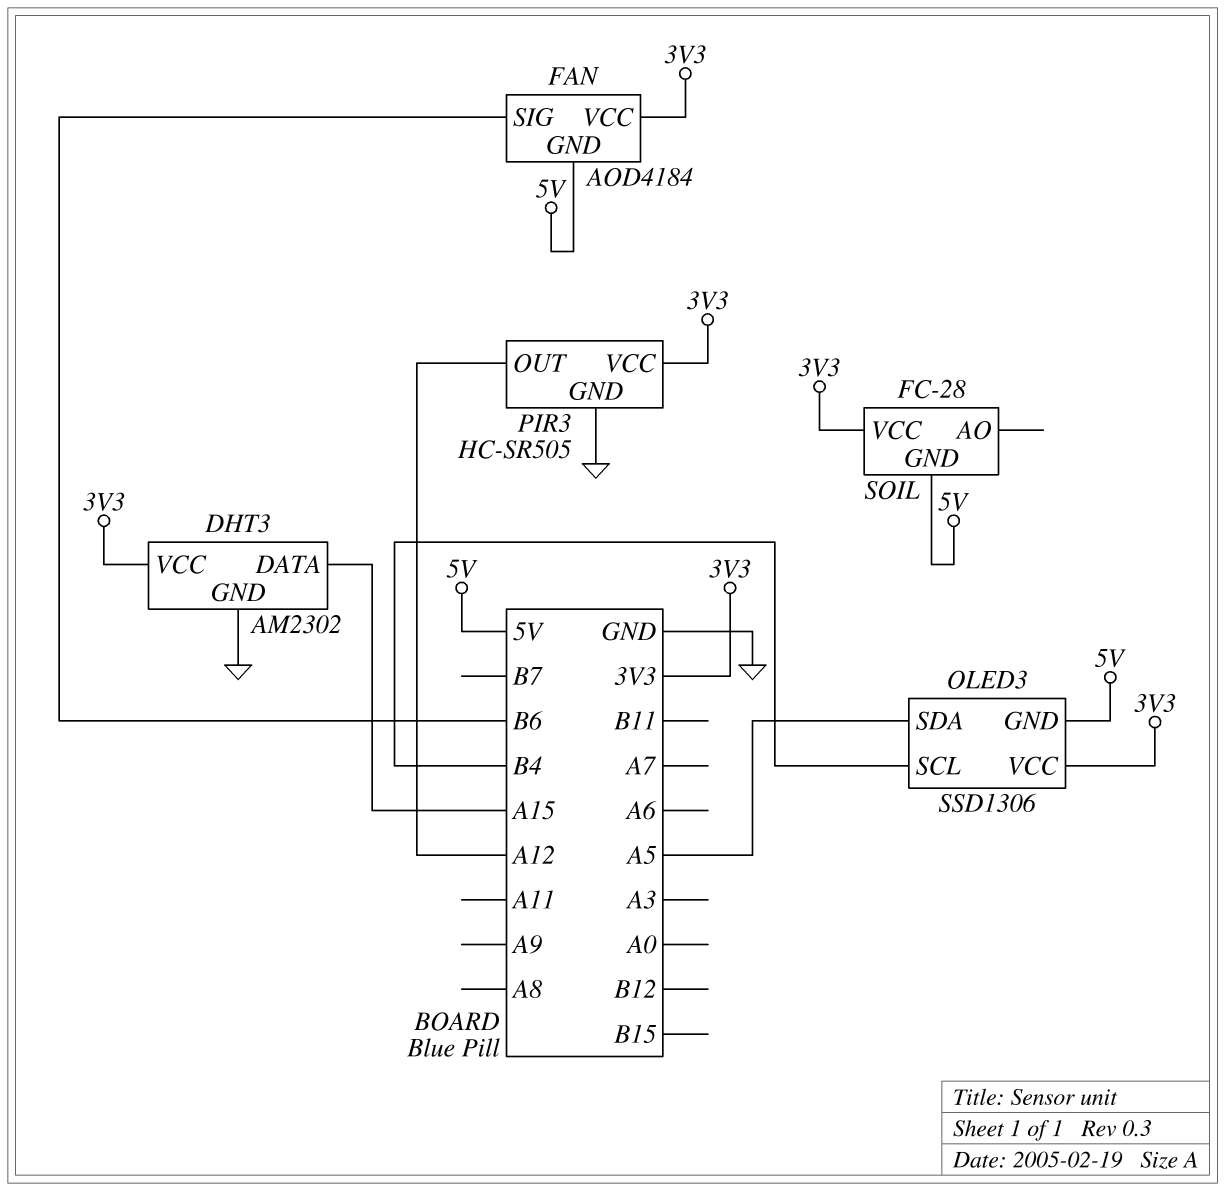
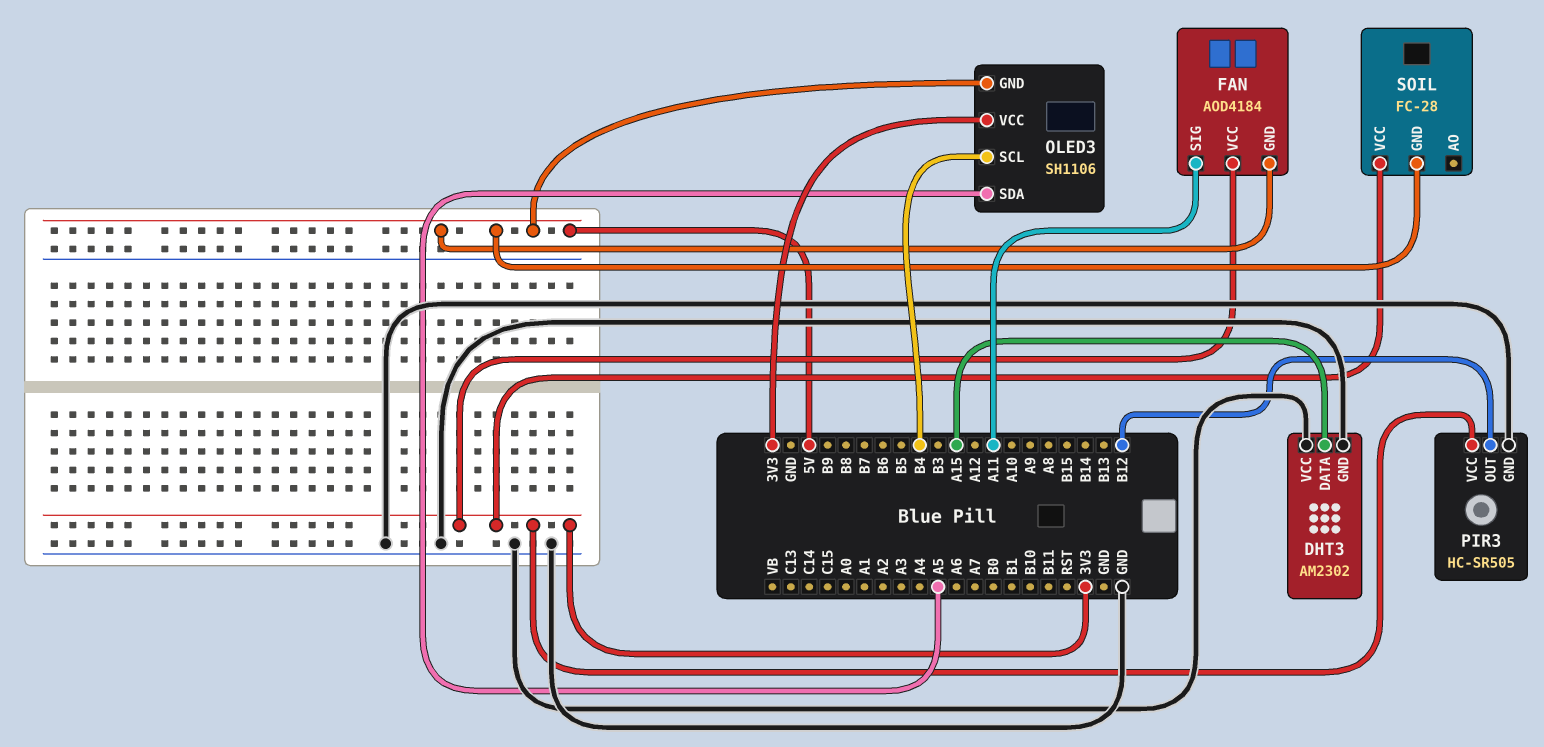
DHT3 pin VCC: 3V3 -> GND
FAN pin SIG: B6 -> A11
OLED3: SSD1306 -> SH1106
PIR3 pin OUT: A12 -> B12

